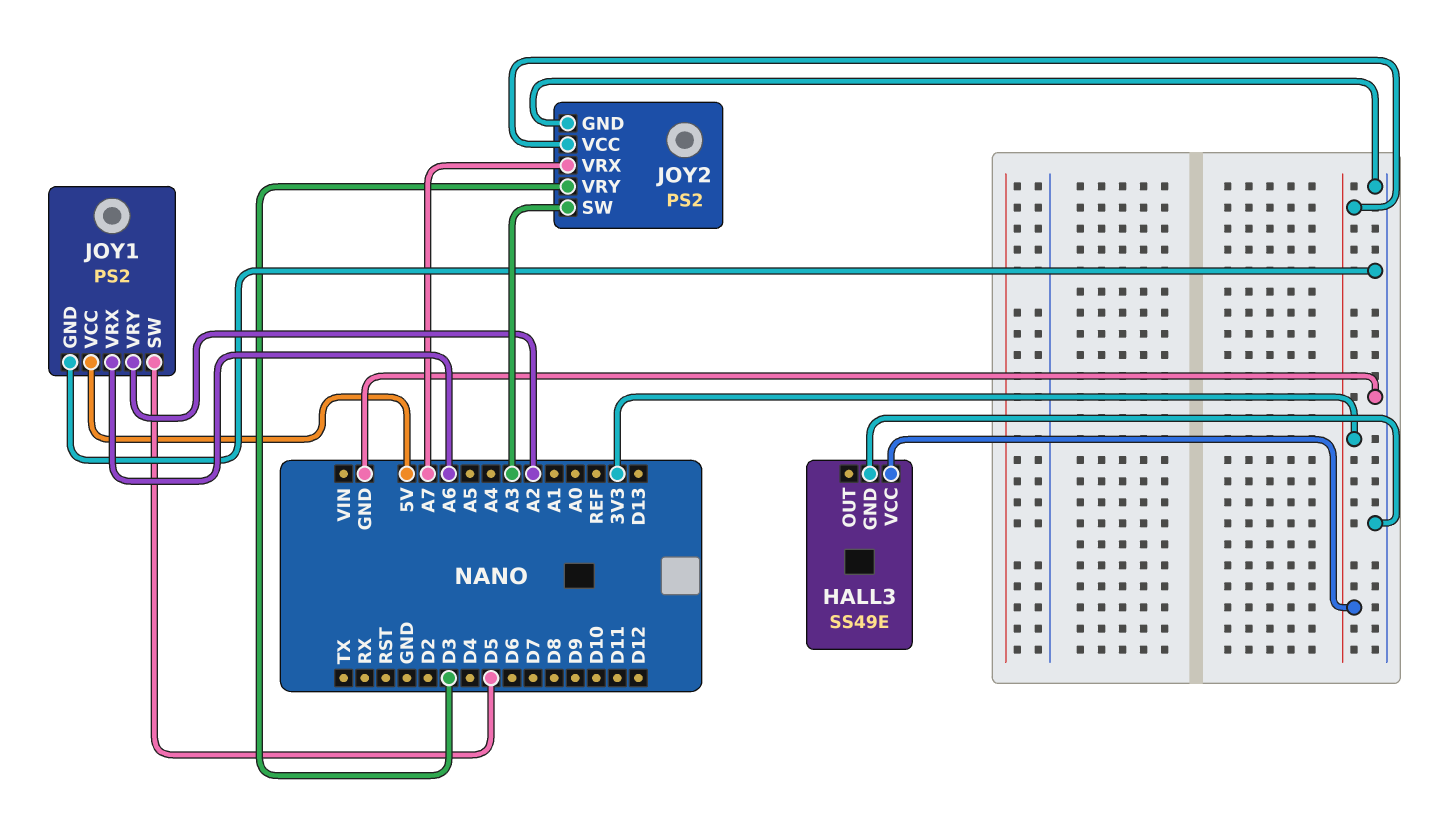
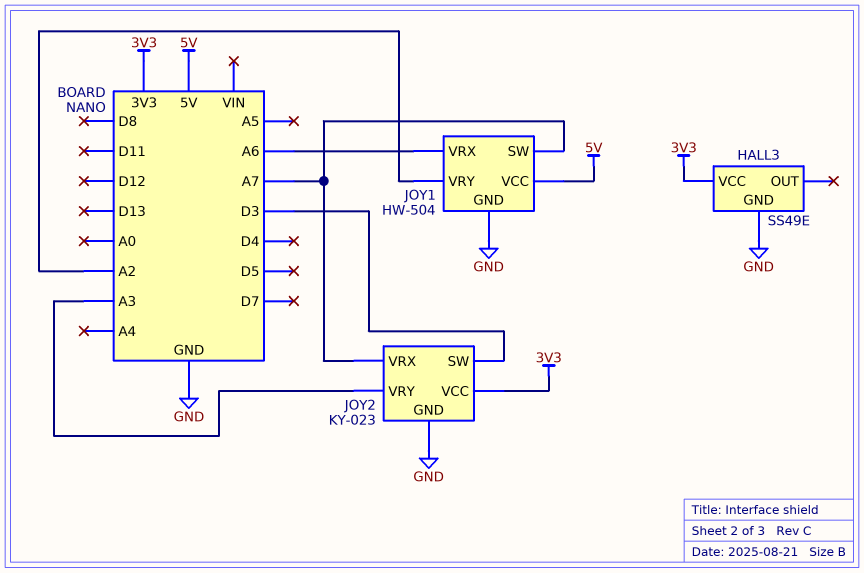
JOY1: PS2 -> HW-504
JOY1 pin SW: D5 -> A7
JOY2: PS2 -> KY-023
JOY2 pin SW: A3 -> D3
JOY2 pin VRY: D3 -> A3

